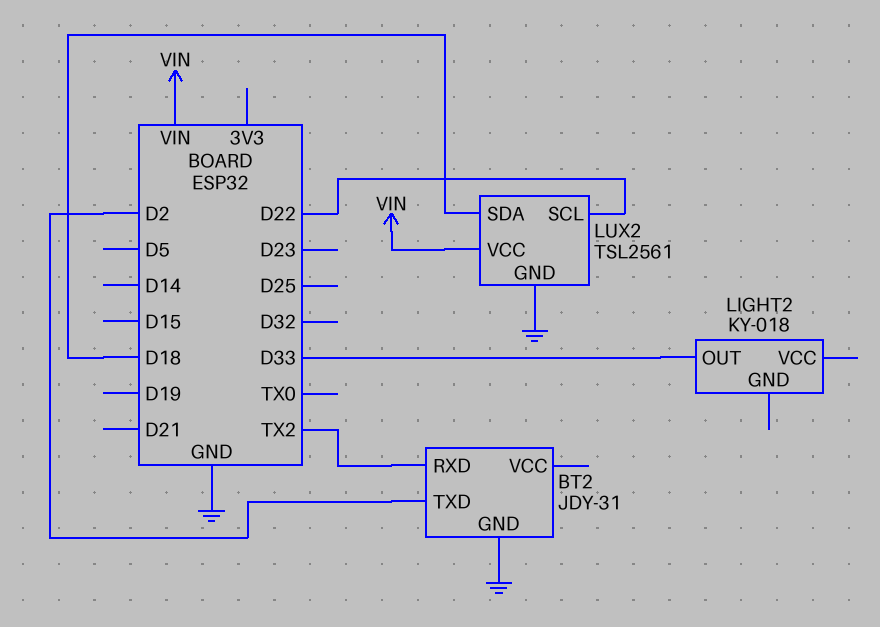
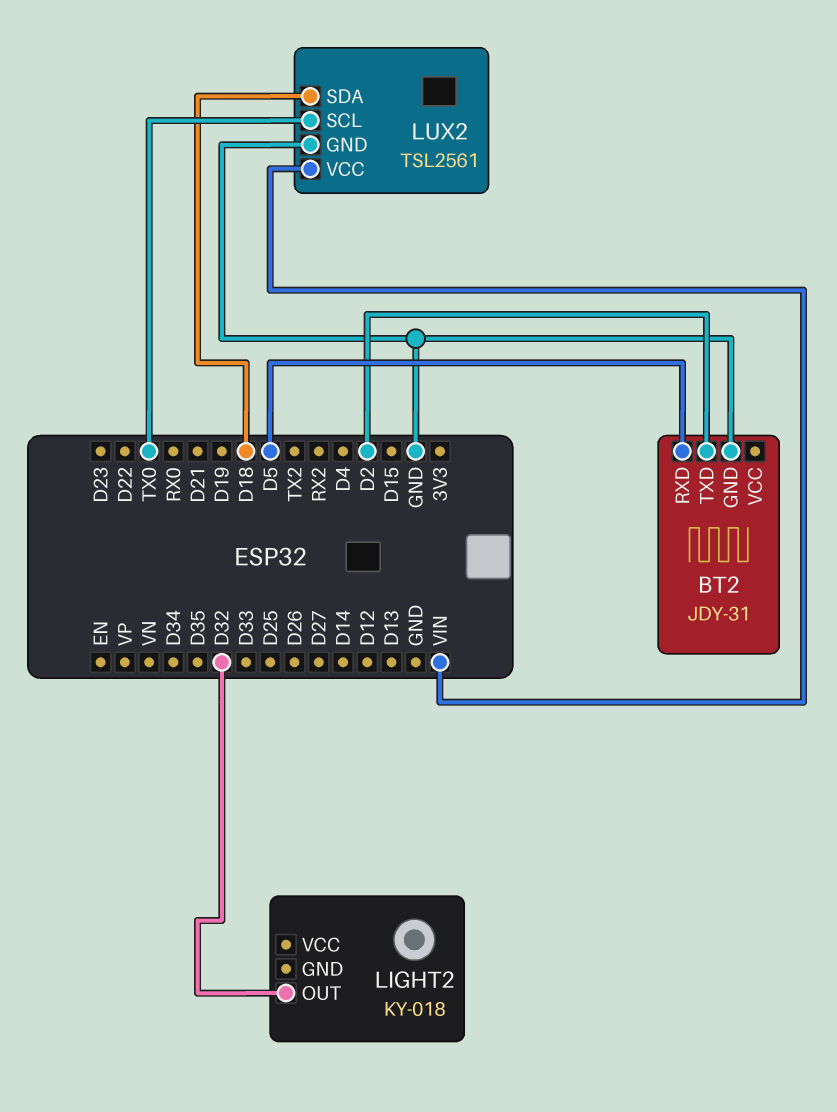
BT2 pin RXD: TX2 -> D5
LIGHT2 pin OUT: D33 -> D32
LUX2 pin SCL: D22 -> TX0

